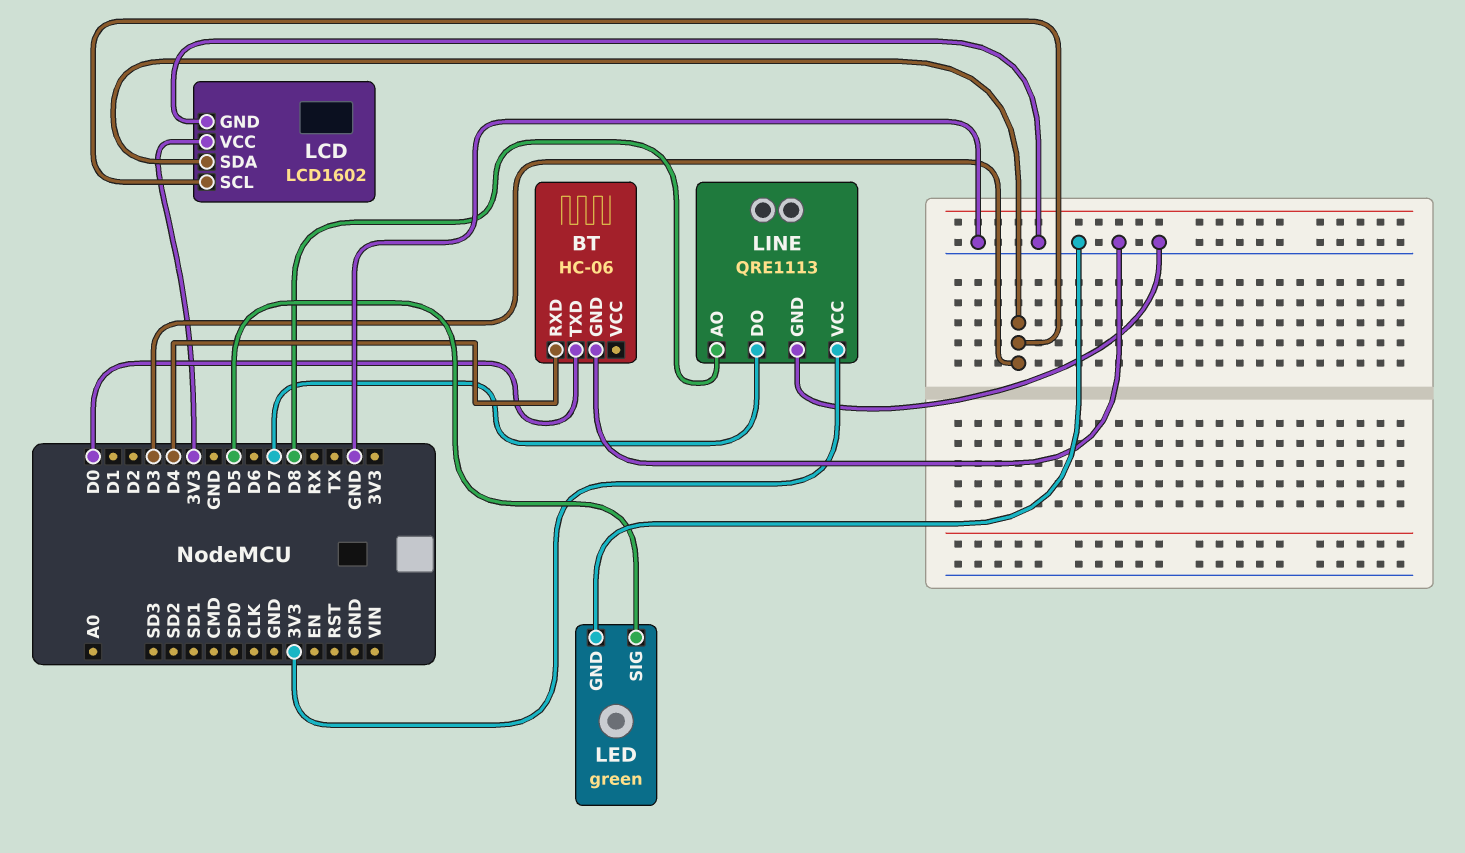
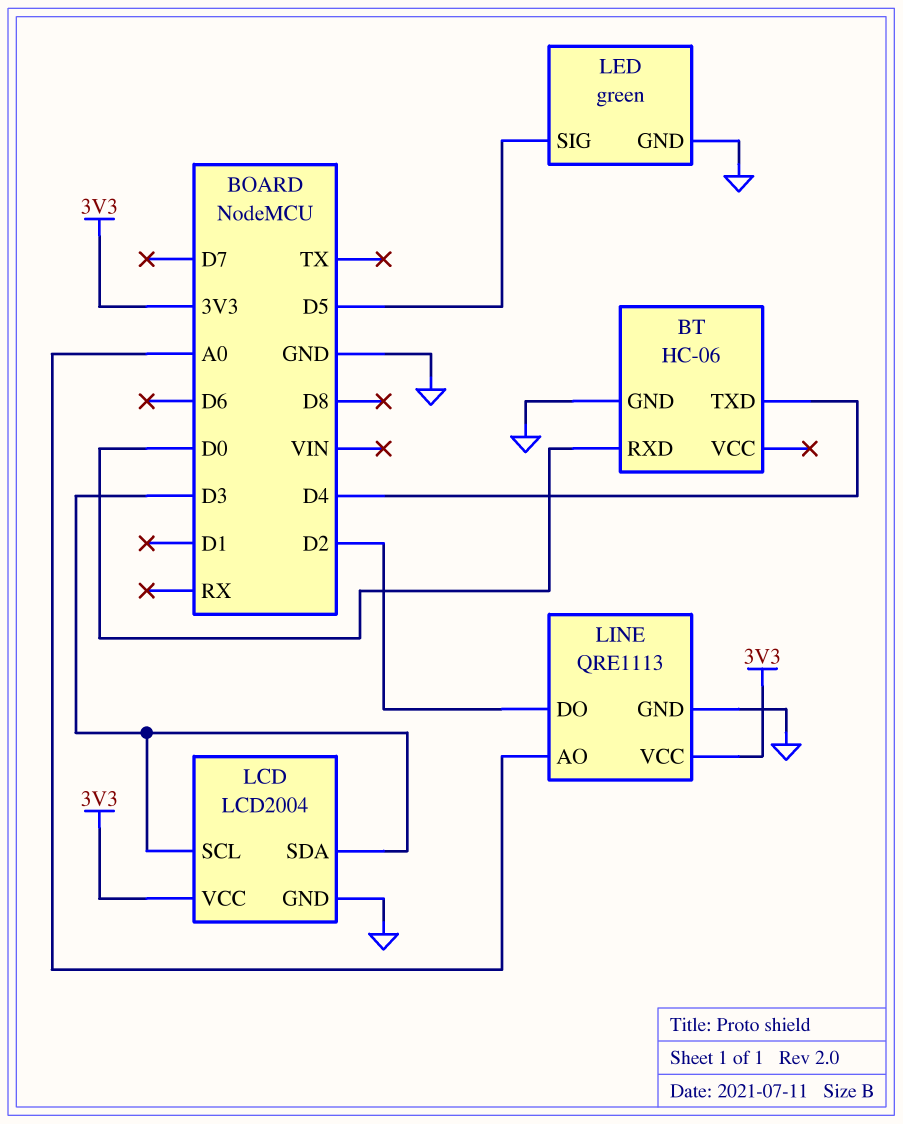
BT pin RXD: D4 -> D0
BT pin TXD: D0 -> D4
LCD: LCD1602 -> LCD2004
LINE pin AO: D8 -> A0
LINE pin DO: D7 -> D2

